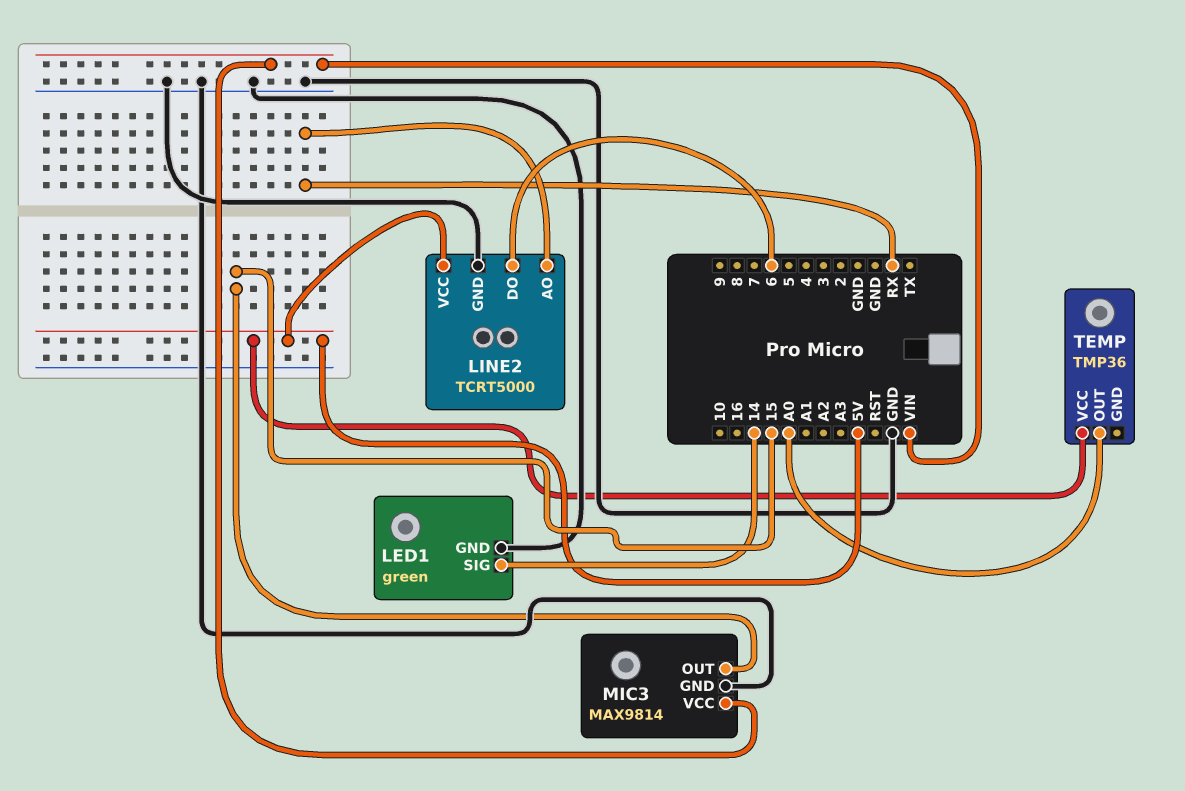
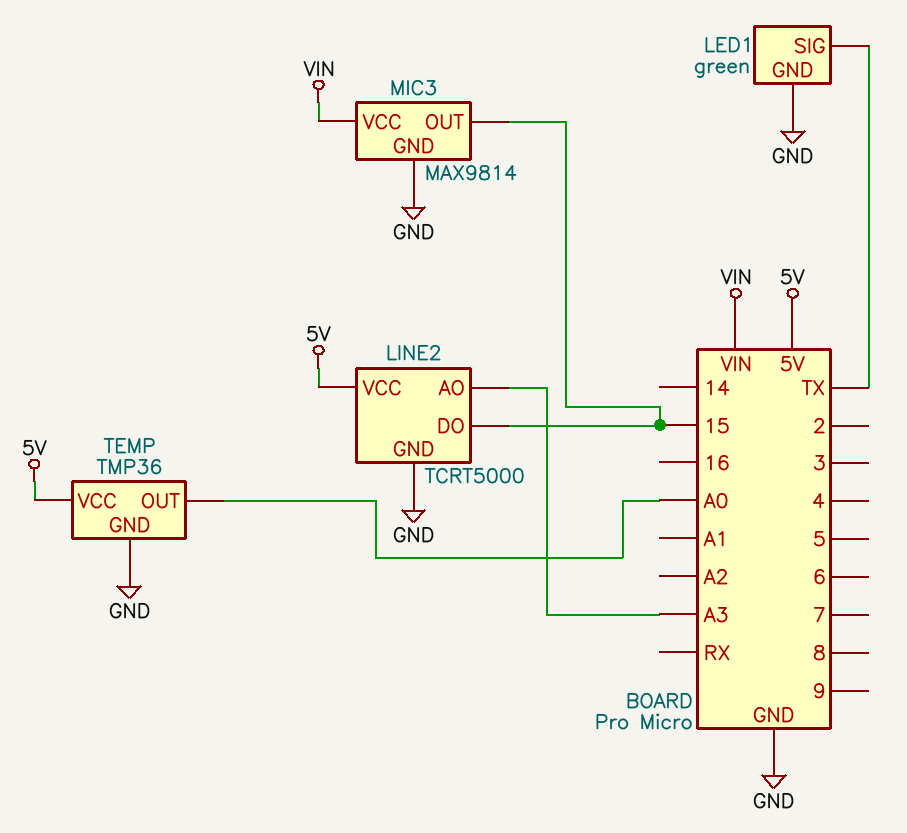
LED1 pin SIG: 14 -> TX
LINE2 pin AO: RX -> A3
LINE2 pin DO: 6 -> 15
TEMP pin GND: none -> GND

